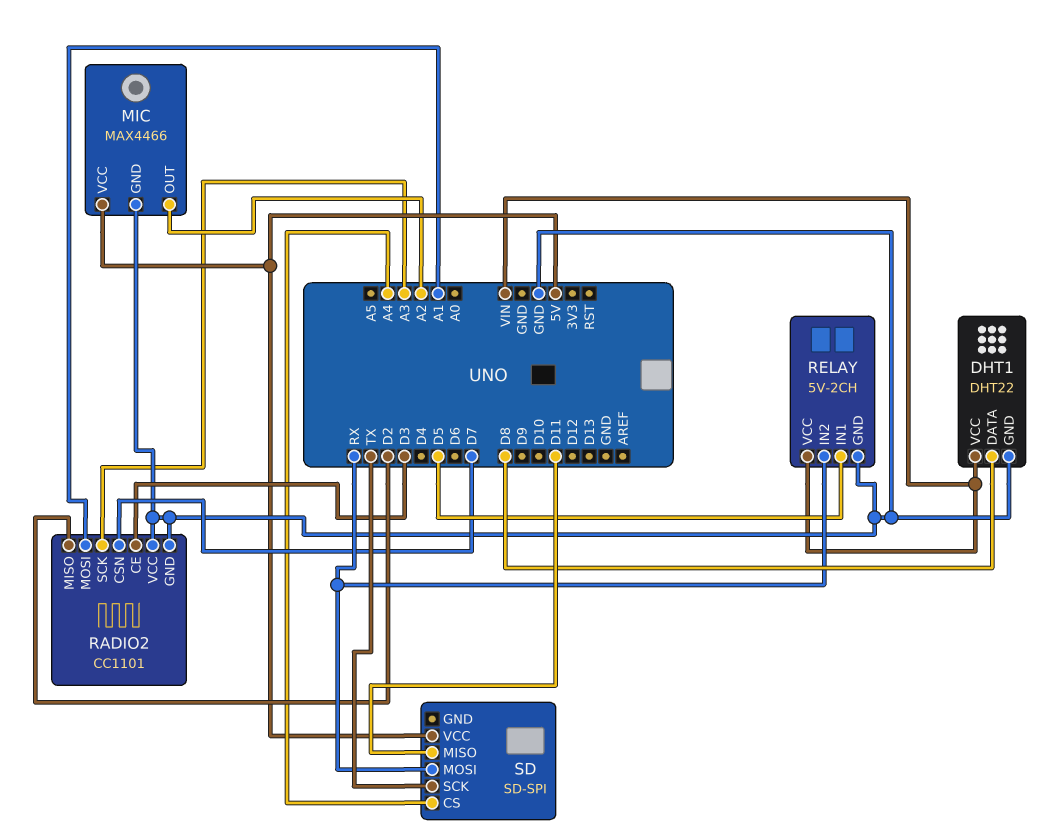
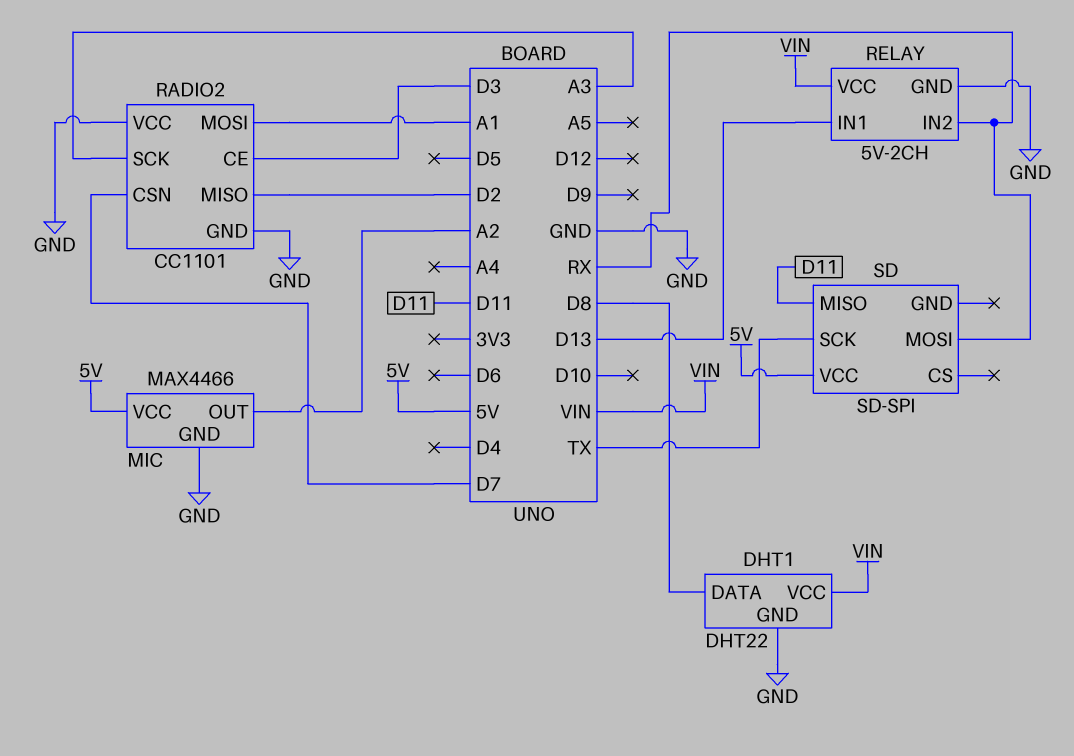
RELAY pin IN1: D5 -> D13
SD pin CS: A4 -> none

